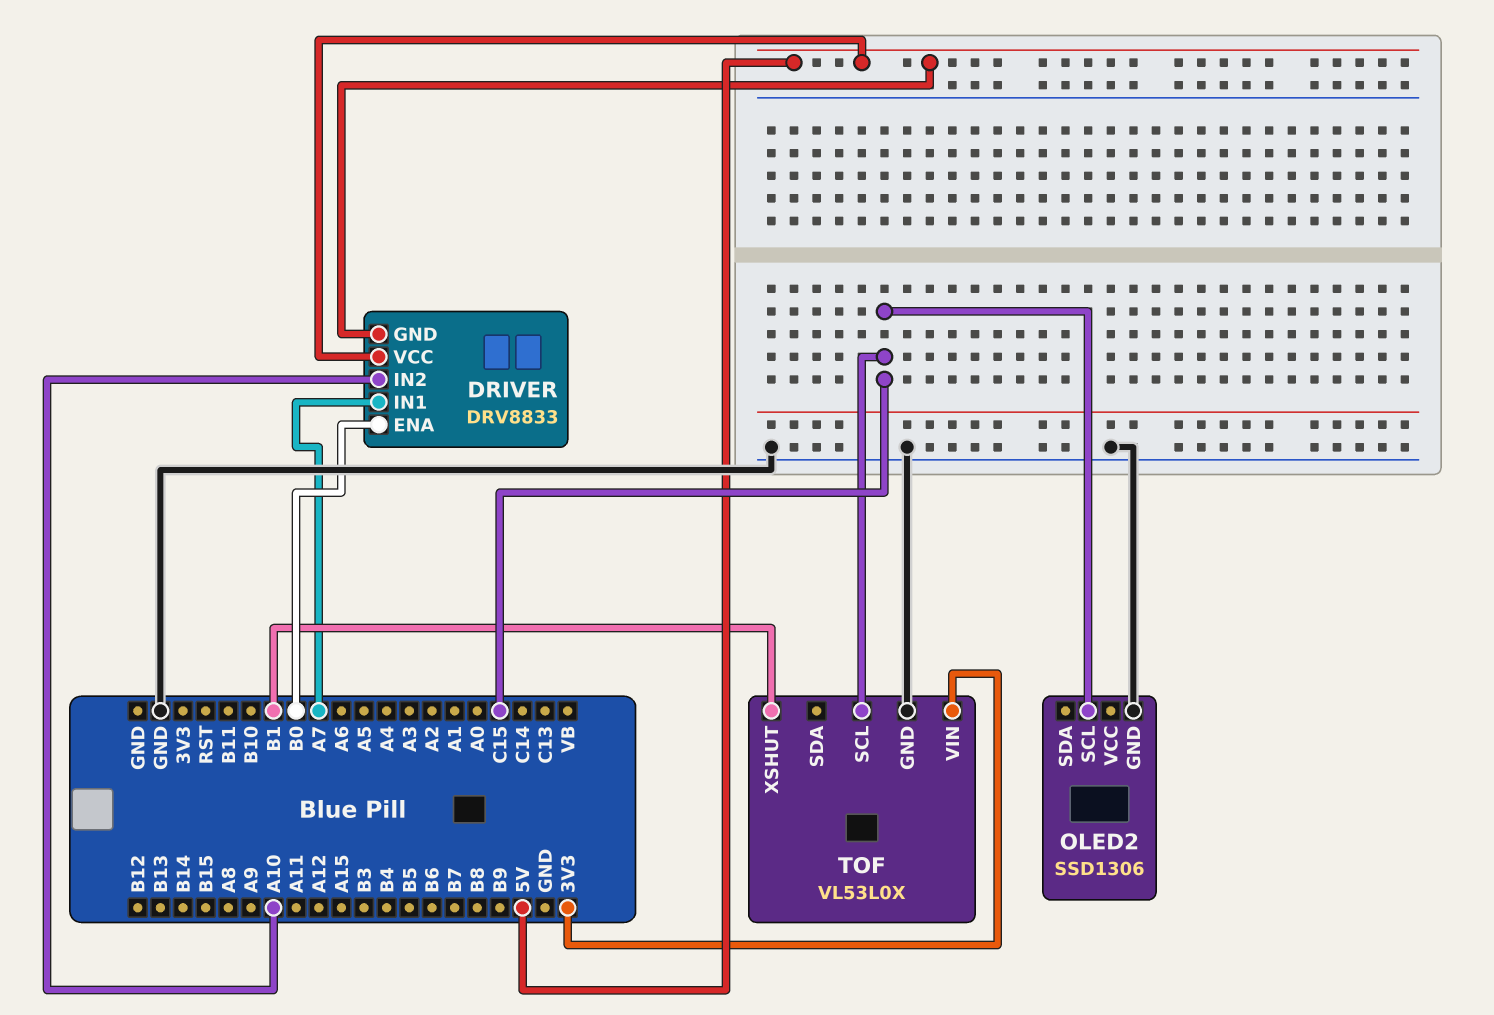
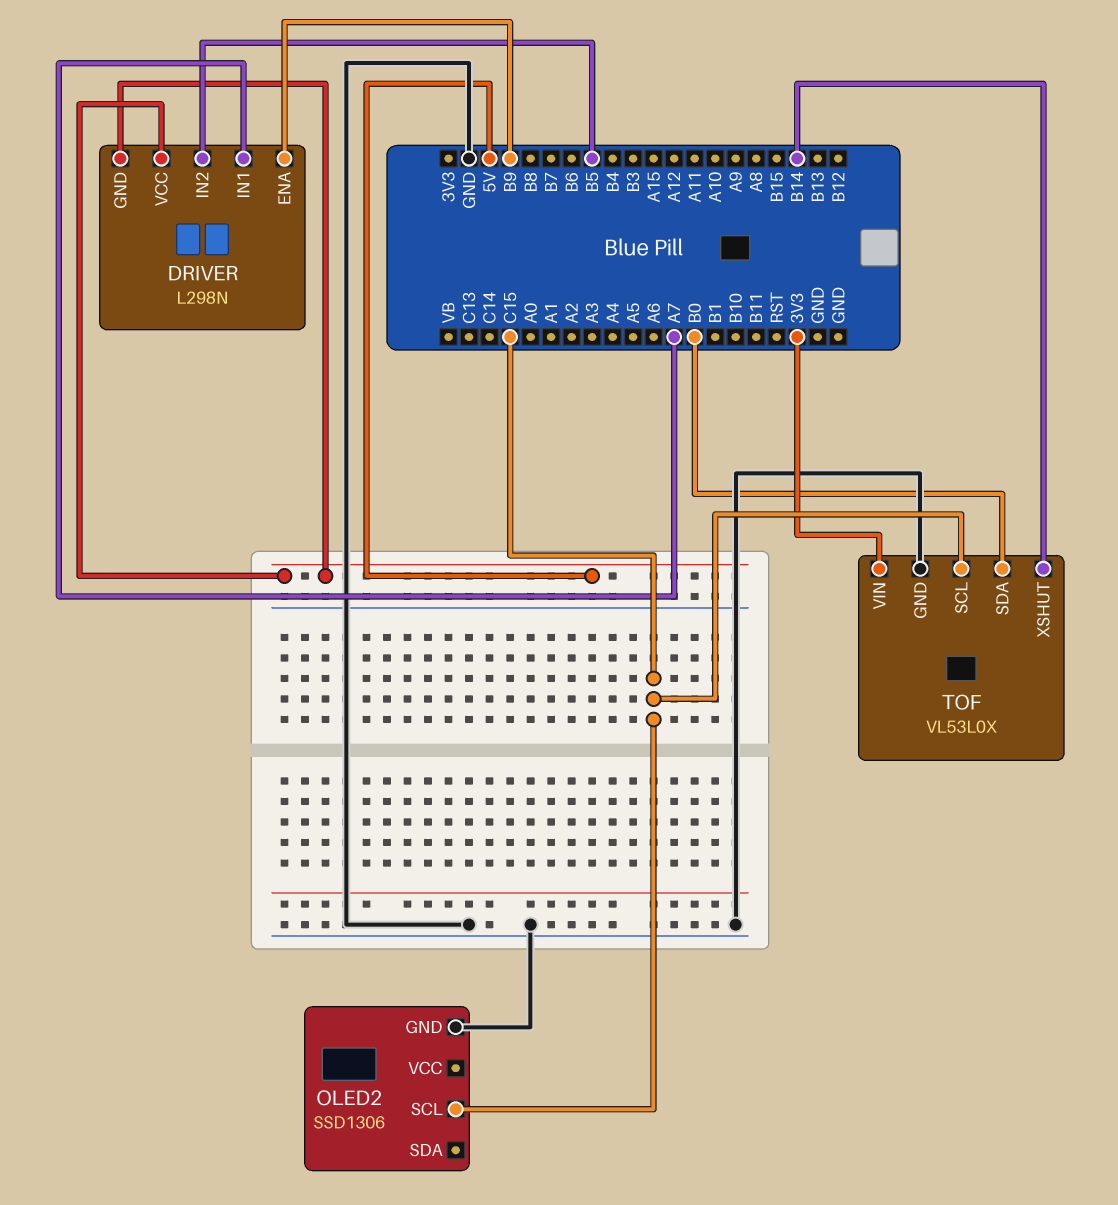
DRIVER: DRV8833 -> L298N
DRIVER pin ENA: B0 -> B9
DRIVER pin IN2: A10 -> B5
TOF pin SDA: none -> B0
TOF pin XSHUT: B1 -> B14

